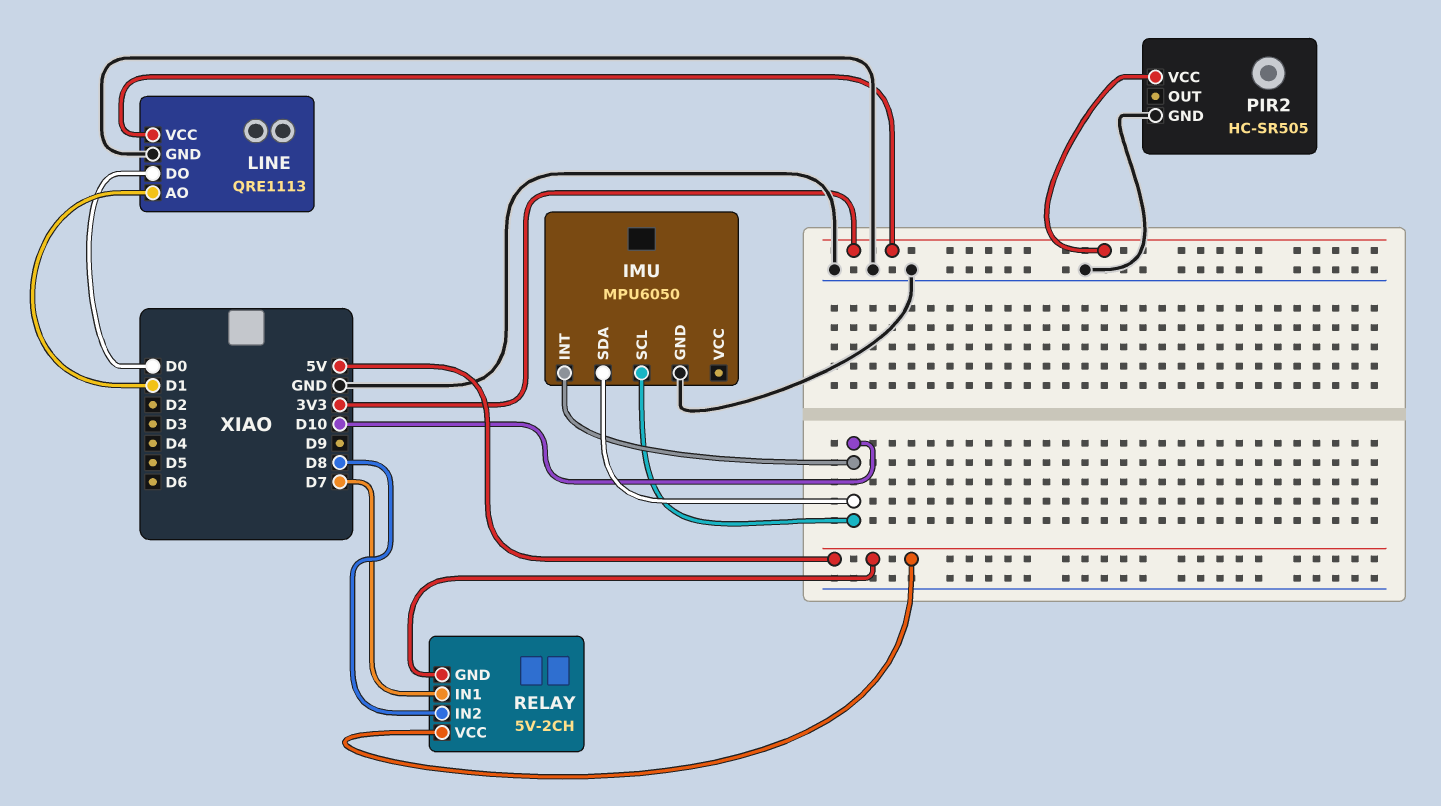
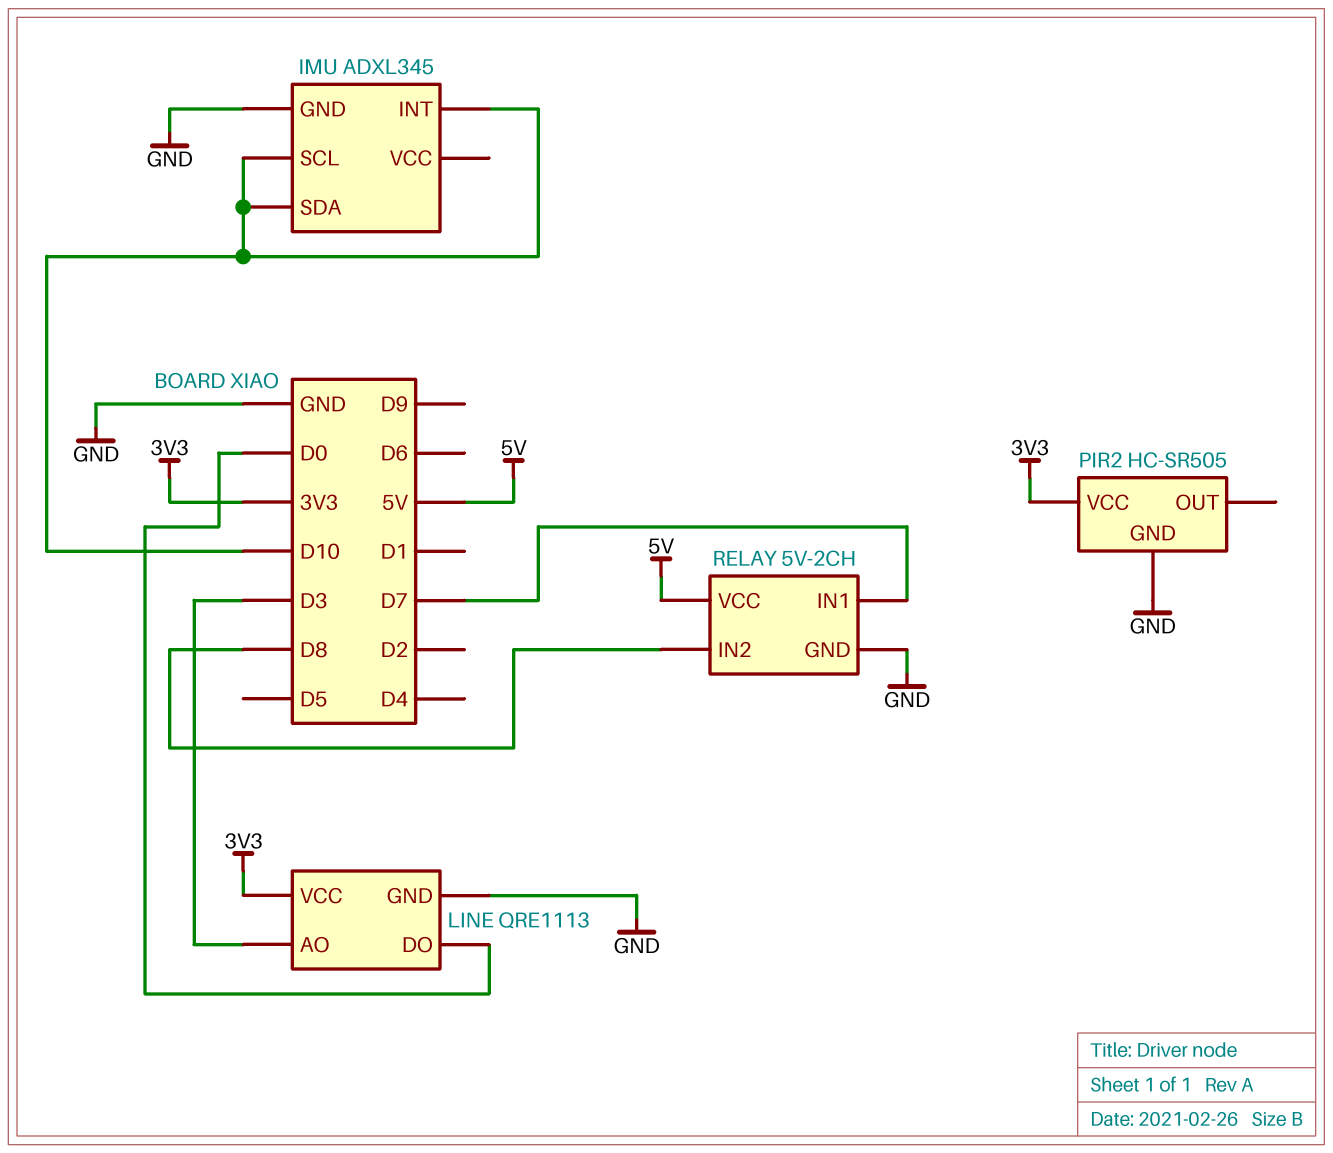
IMU: MPU6050 -> ADXL345
LINE pin AO: D1 -> D3
RELAY pin GND: 5V -> GND

